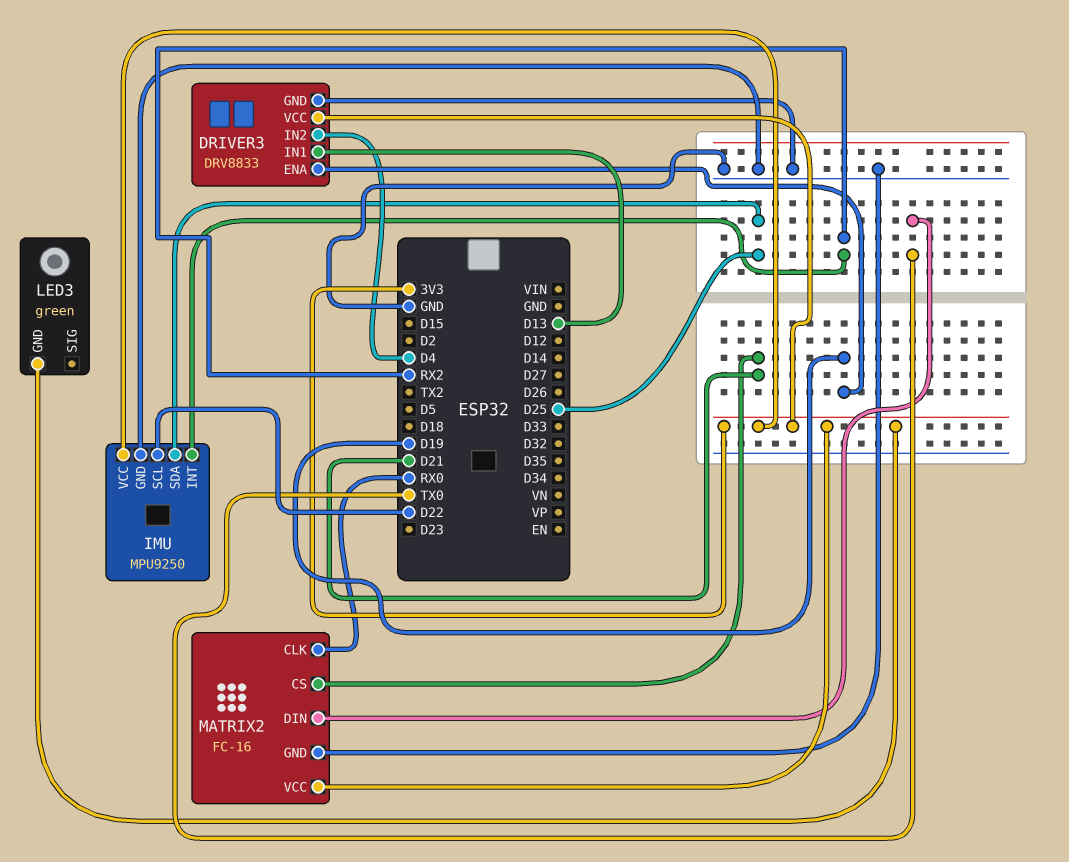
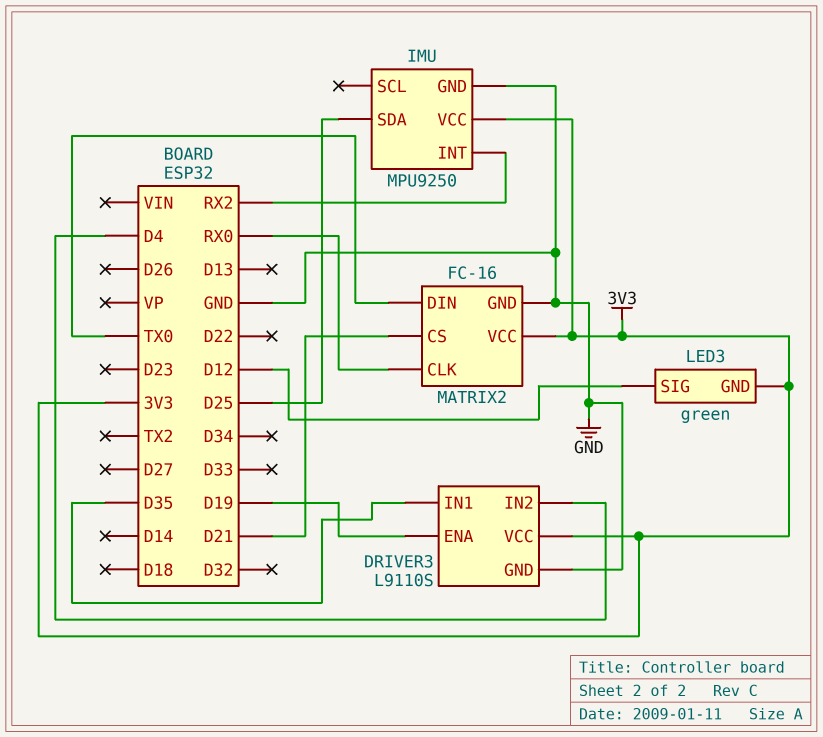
DRIVER3: DRV8833 -> L9110S
DRIVER3 pin IN1: D13 -> D35
IMU pin SCL: D22 -> none
LED3 pin SIG: none -> D12

